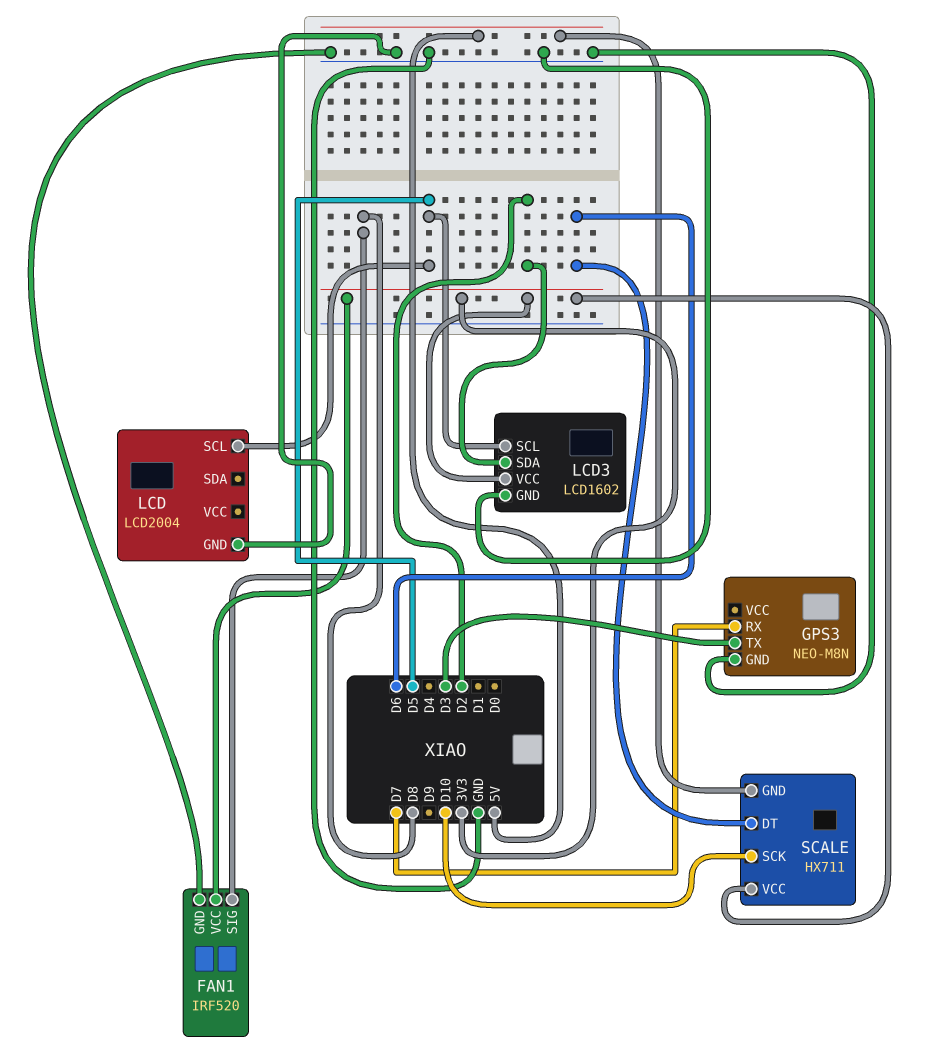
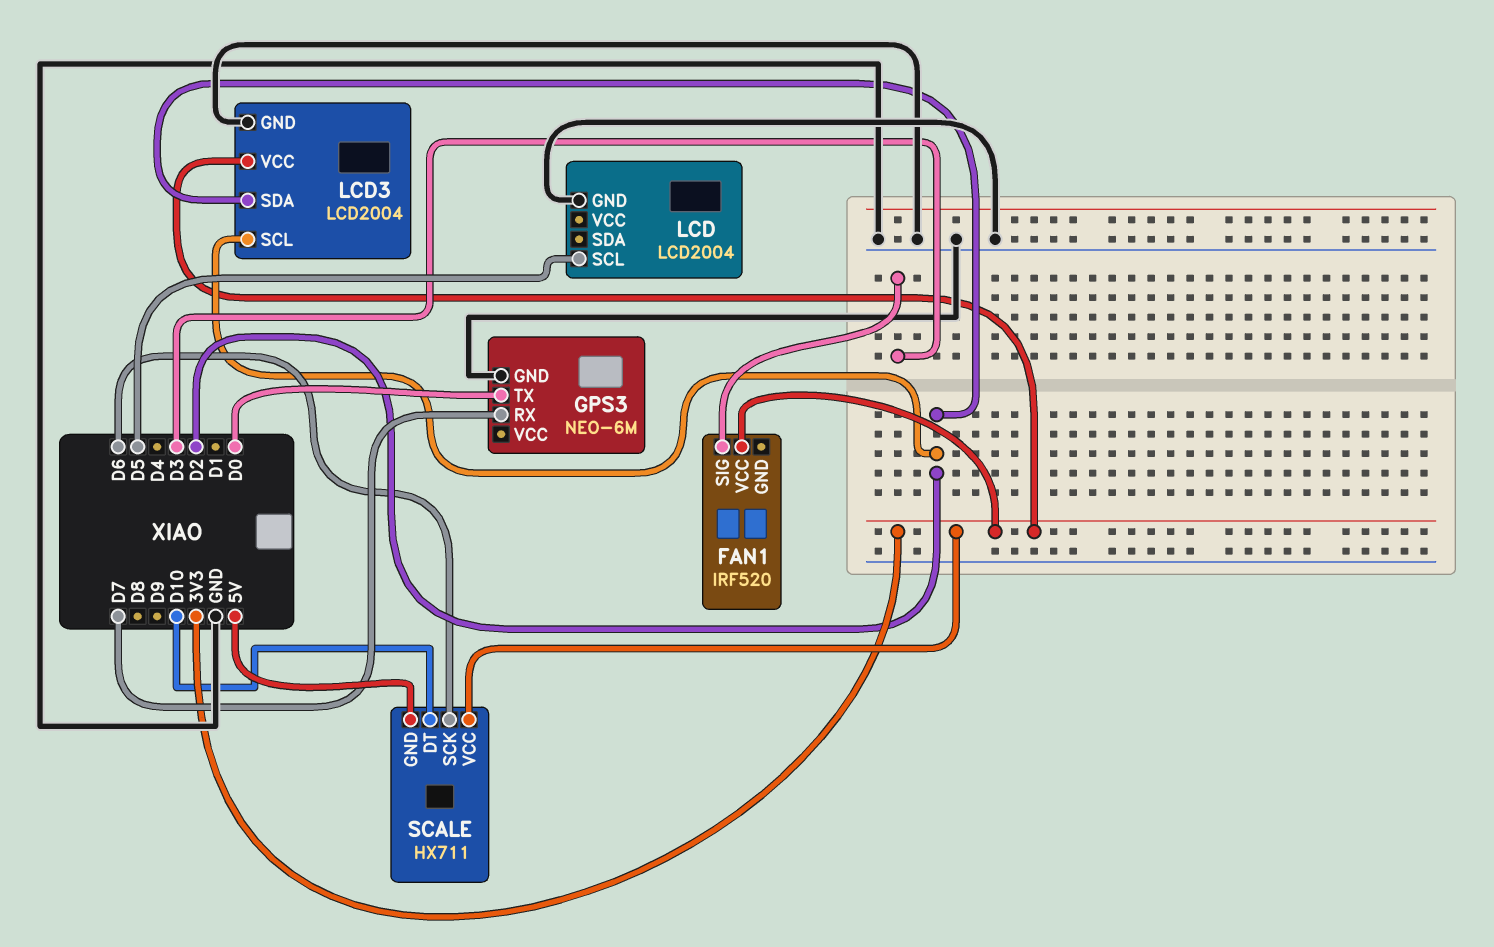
FAN1 pin GND: GND -> none
FAN1 pin SIG: D8 -> D3
GPS3: NEO-M8N -> NEO-6M
GPS3 pin TX: D3 -> D0
LCD3: LCD1602 -> LCD2004
LCD3 pin SCL: D5 -> D2
SCALE pin DT: D6 -> D10
SCALE pin SCK: D10 -> D6

